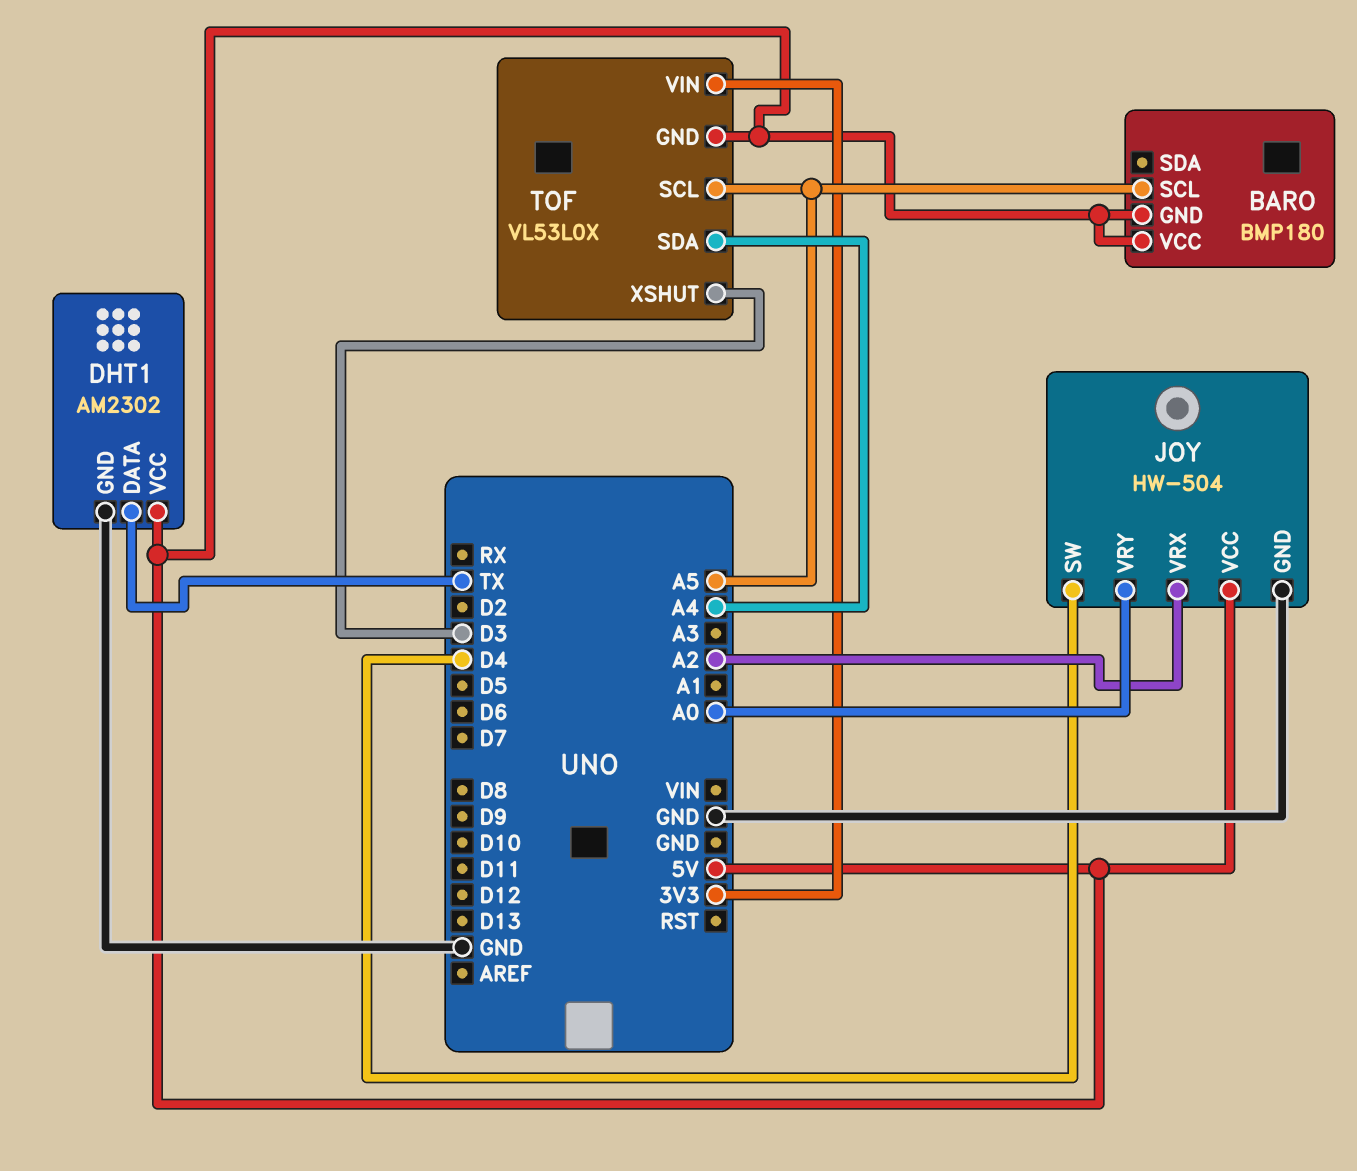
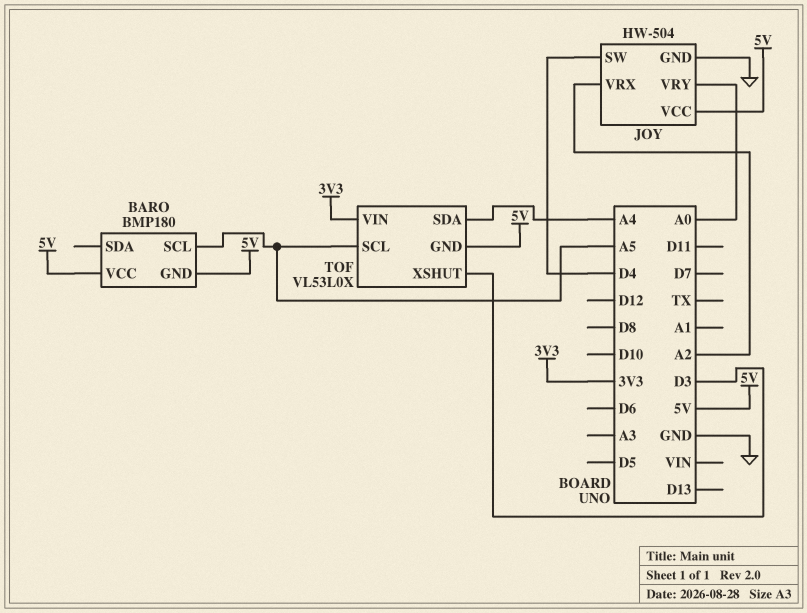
DHT1: AM2302 -> none
DHT1 pin DATA: TX -> none
DHT1 pin GND: GND -> none
DHT1 pin VCC: 5V -> none

